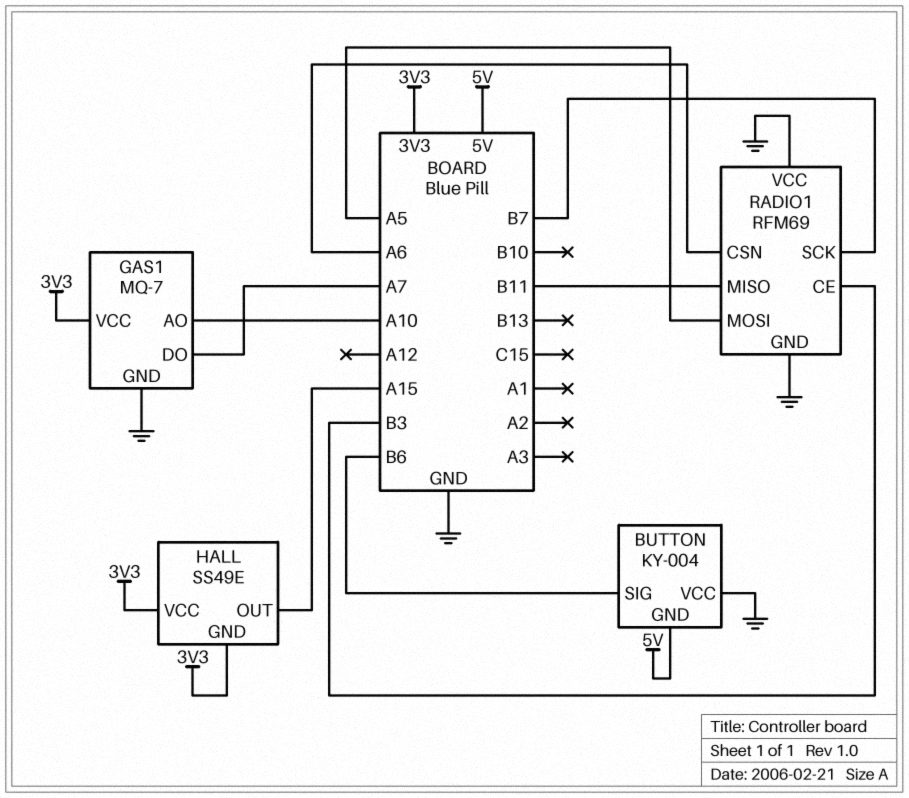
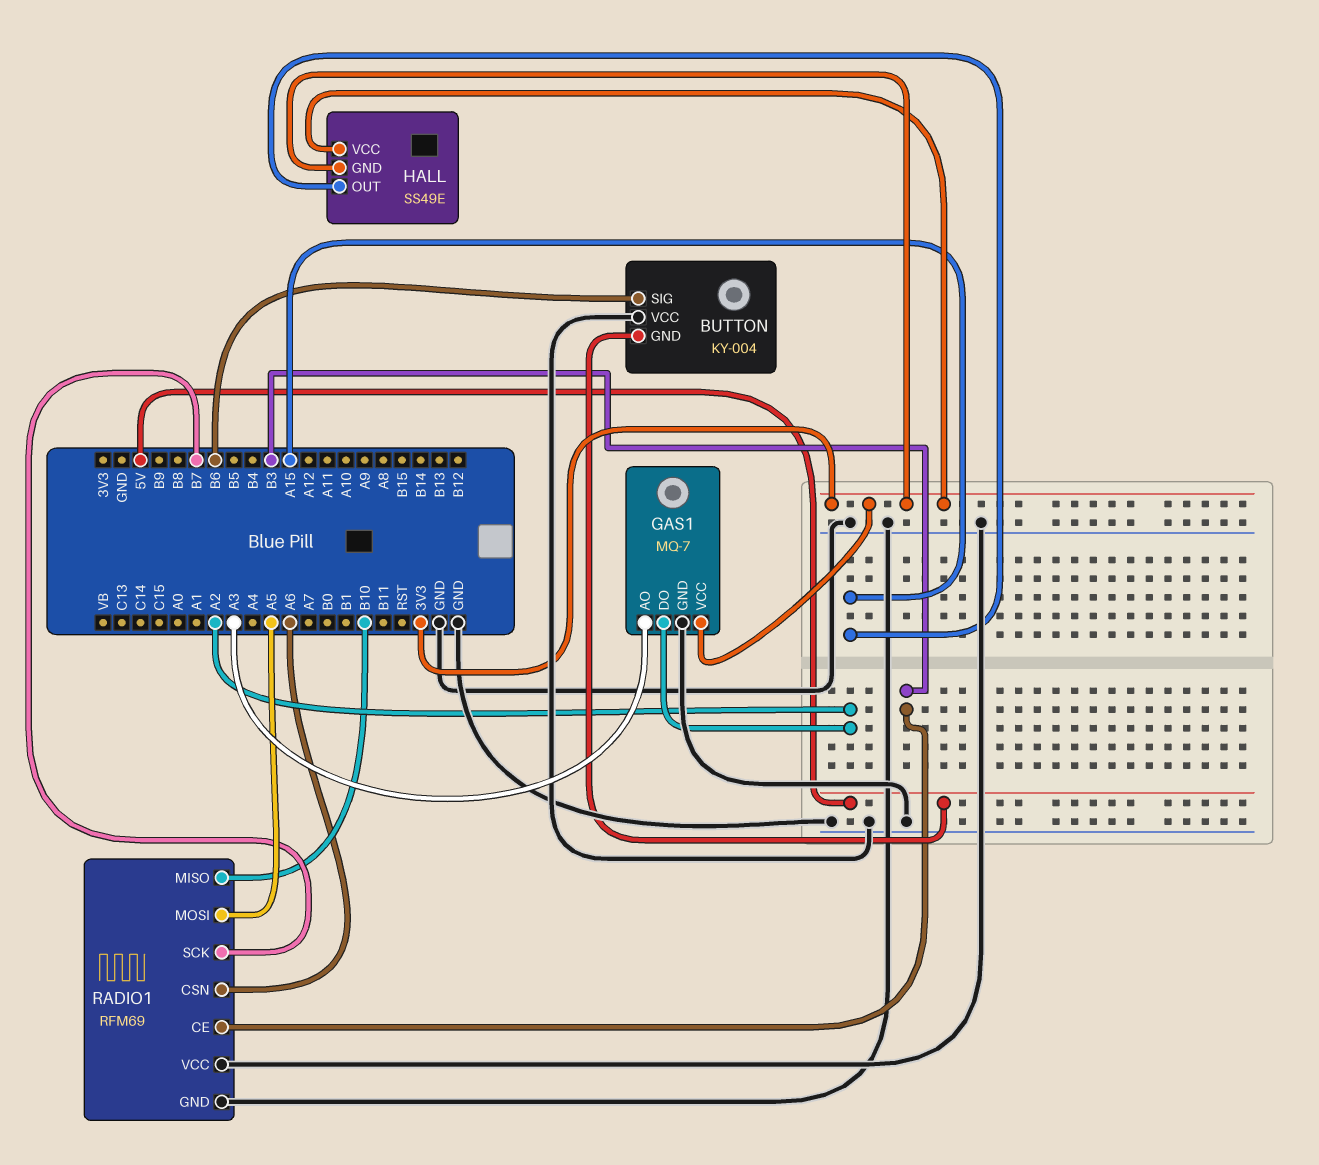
GAS1 pin AO: A10 -> A3
GAS1 pin DO: A7 -> A2
RADIO1 pin MISO: B11 -> B10

